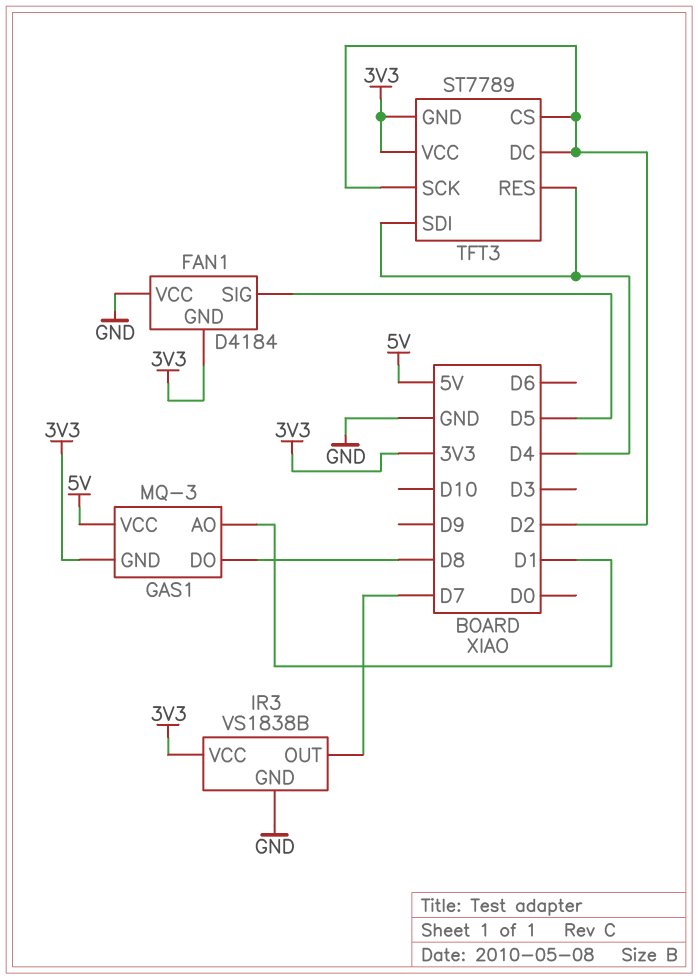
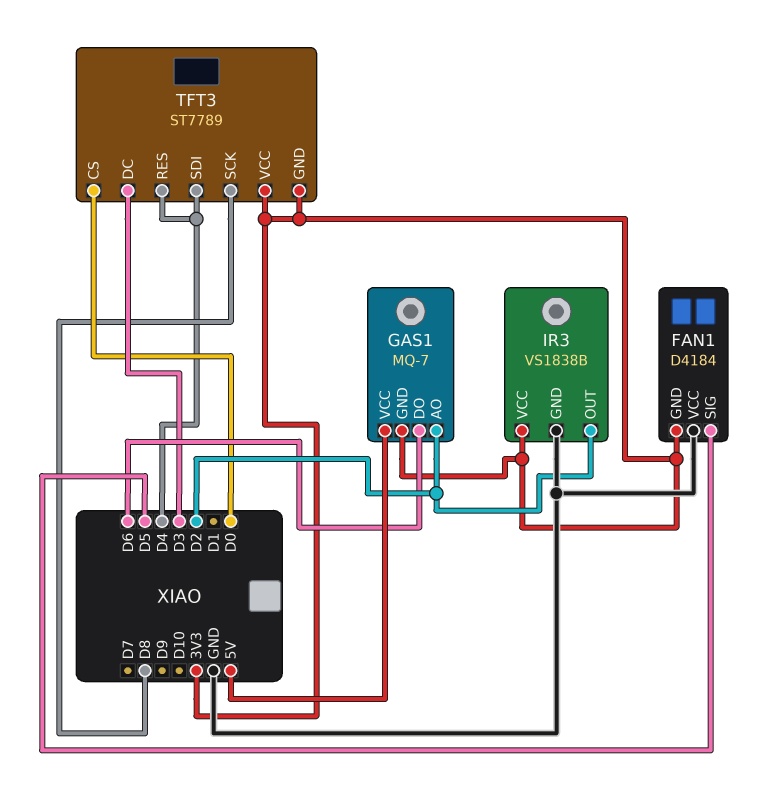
GAS1: MQ-3 -> MQ-7
GAS1 pin AO: D1 -> D2
GAS1 pin DO: D8 -> D6
IR3 pin OUT: D7 -> D2
TFT3 pin CS: D2 -> D0
TFT3 pin DC: D2 -> D3
TFT3 pin SCK: D2 -> D8

